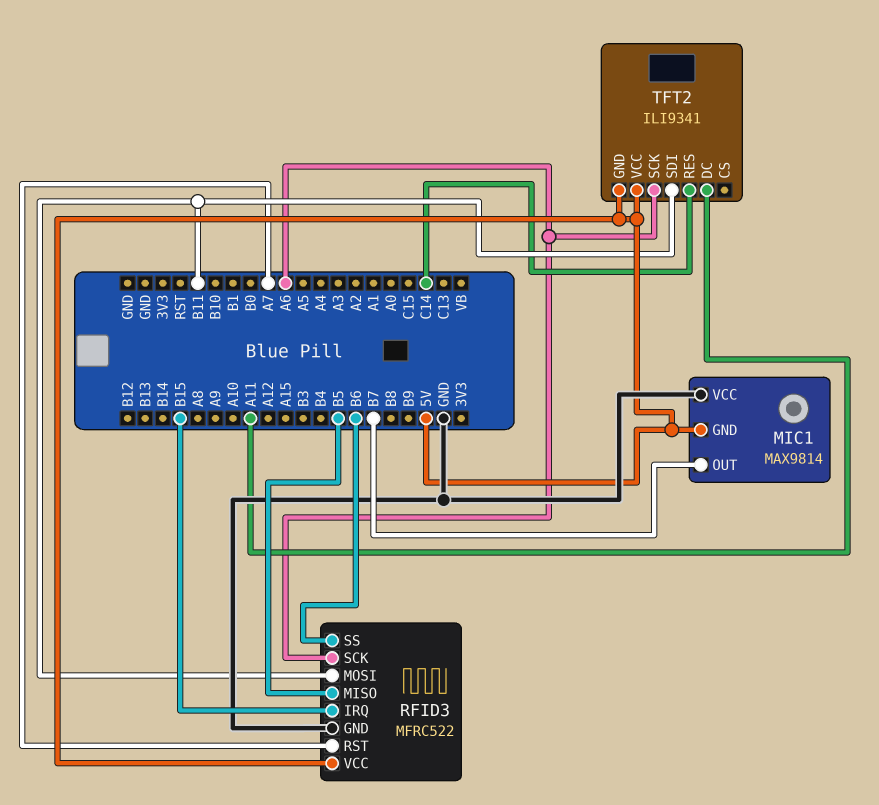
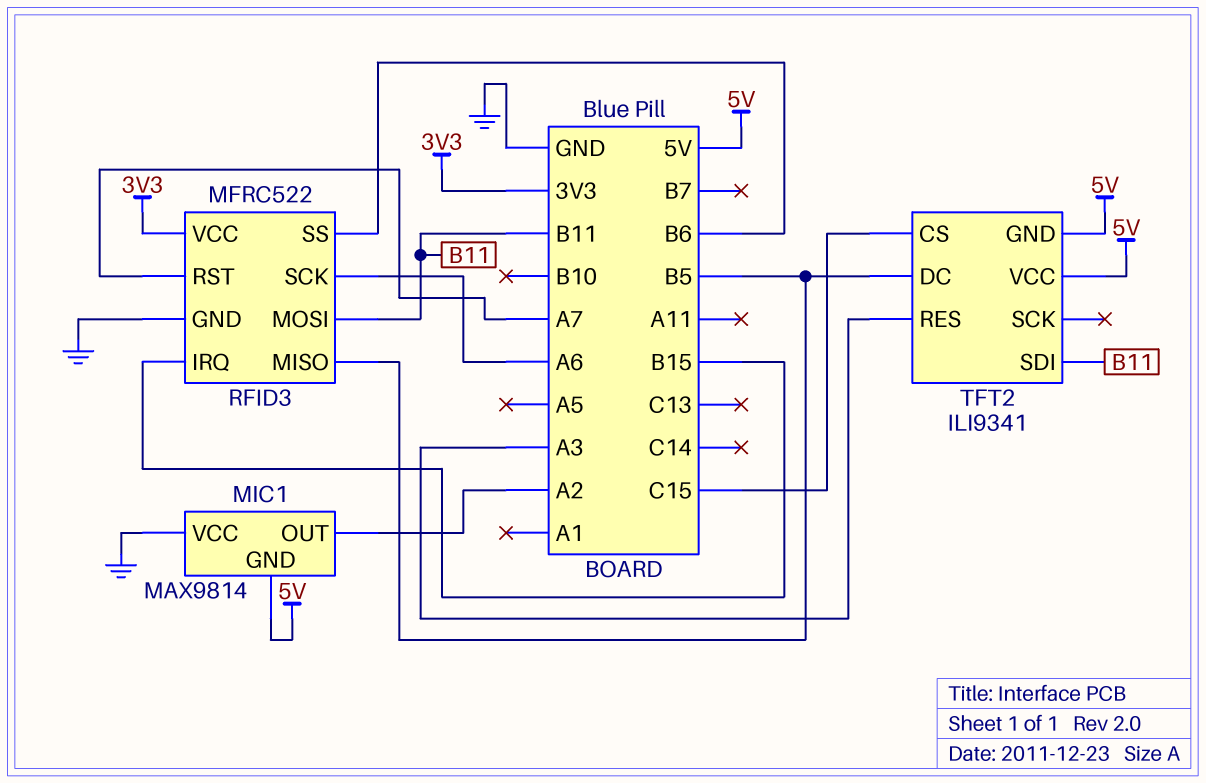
MIC1 pin OUT: B7 -> A2
RFID3 pin VCC: 5V -> 3V3
TFT2 pin CS: none -> C15
TFT2 pin DC: A11 -> B5
TFT2 pin RES: C14 -> A3
TFT2 pin SCK: A6 -> none

